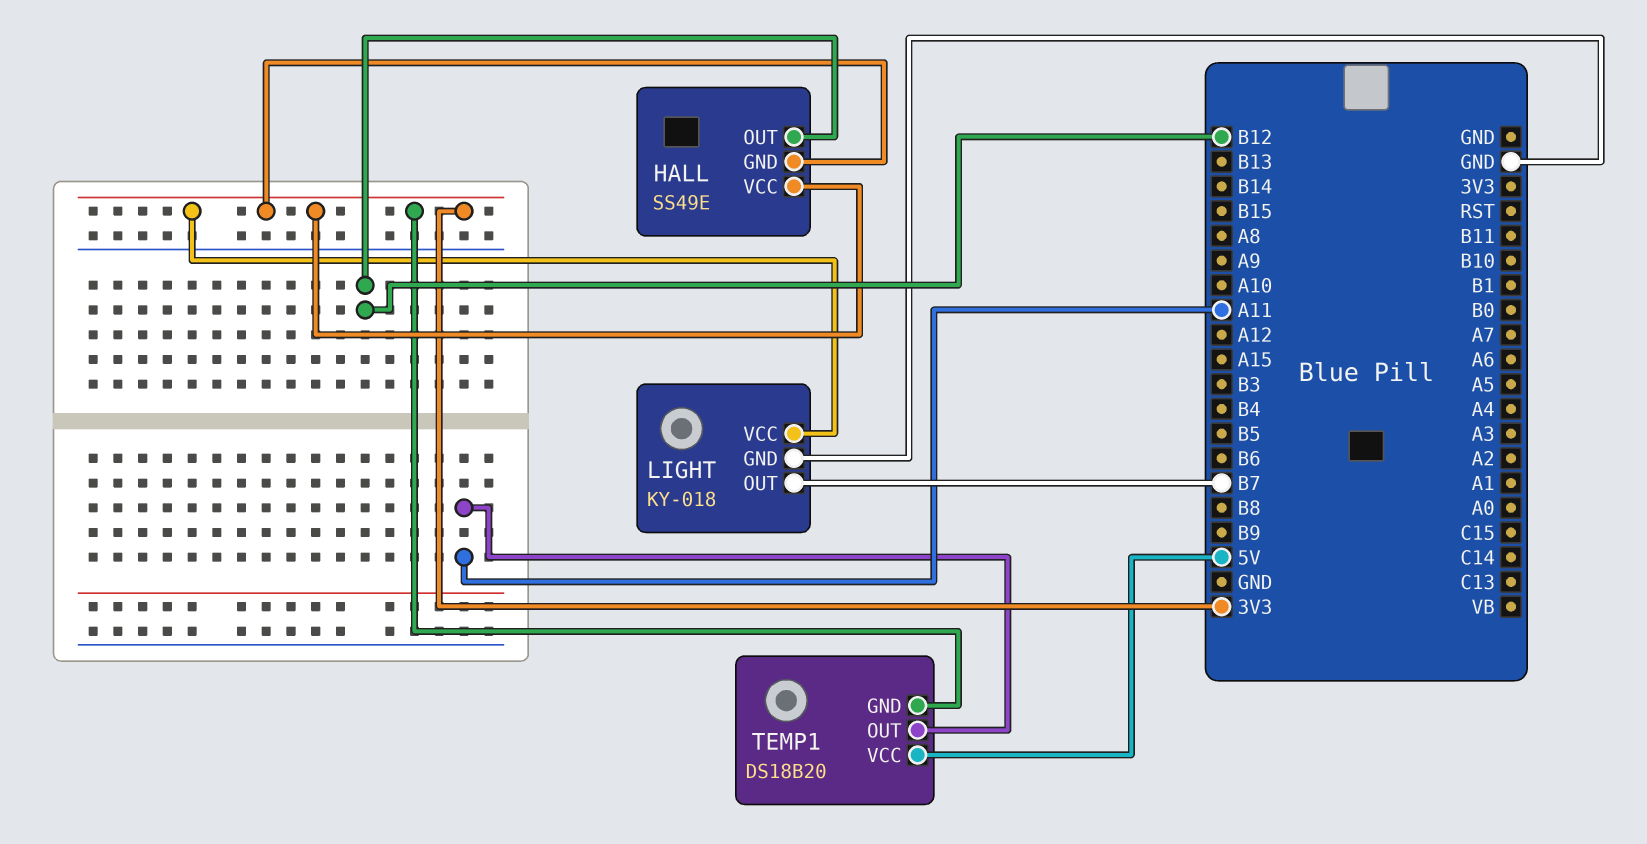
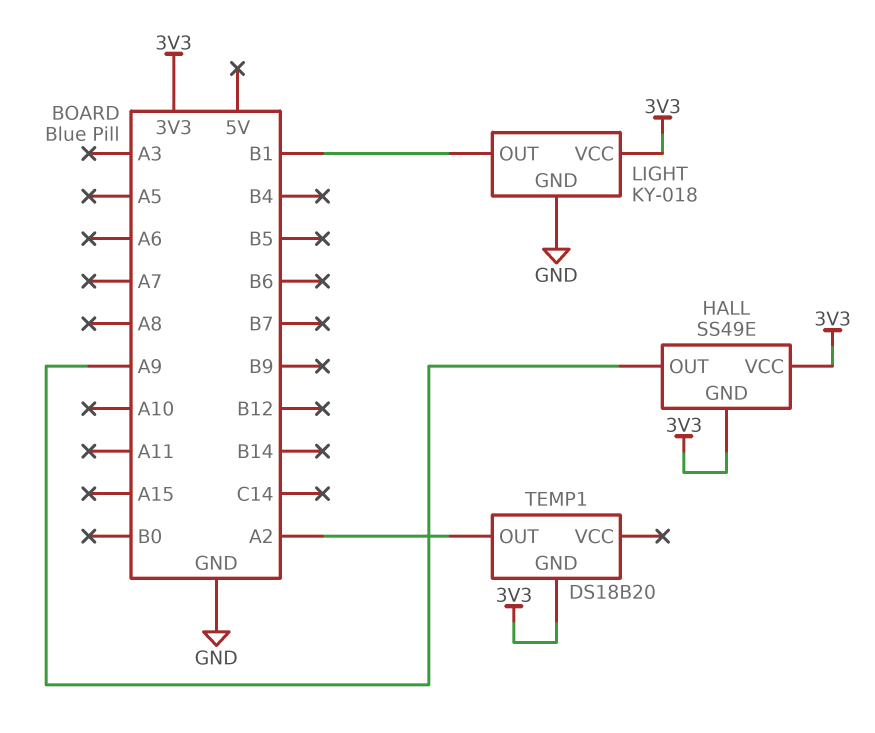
HALL pin OUT: B12 -> A9
LIGHT pin OUT: B7 -> B1
TEMP1 pin OUT: A11 -> A2
TEMP1 pin VCC: 5V -> none

